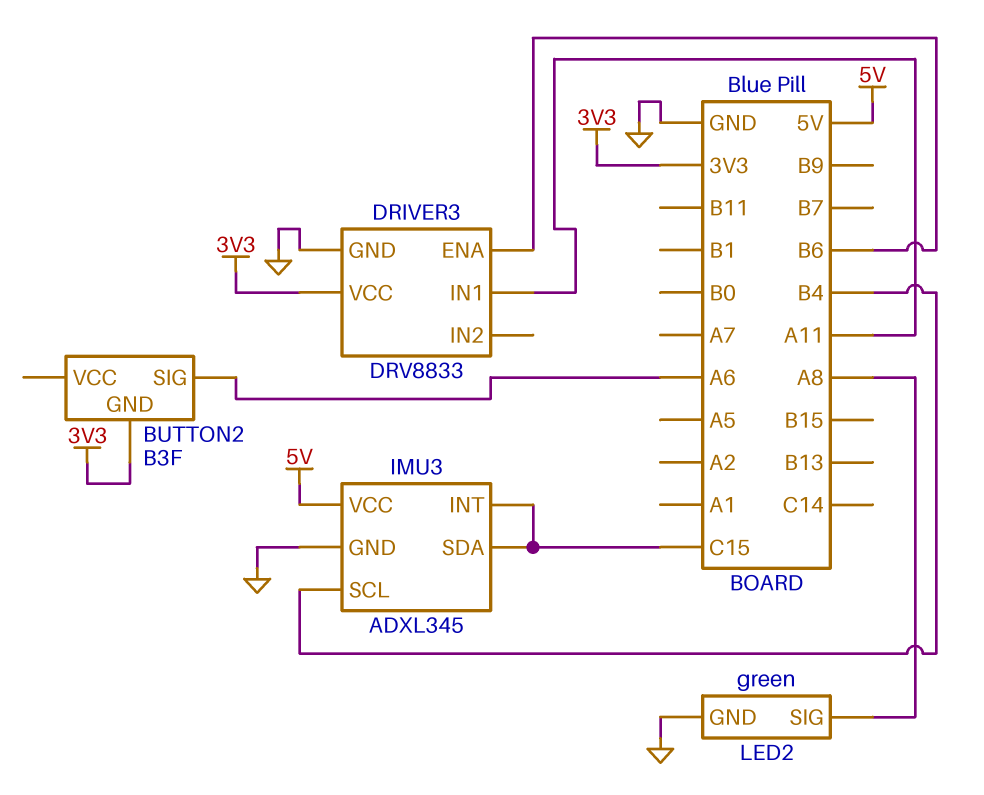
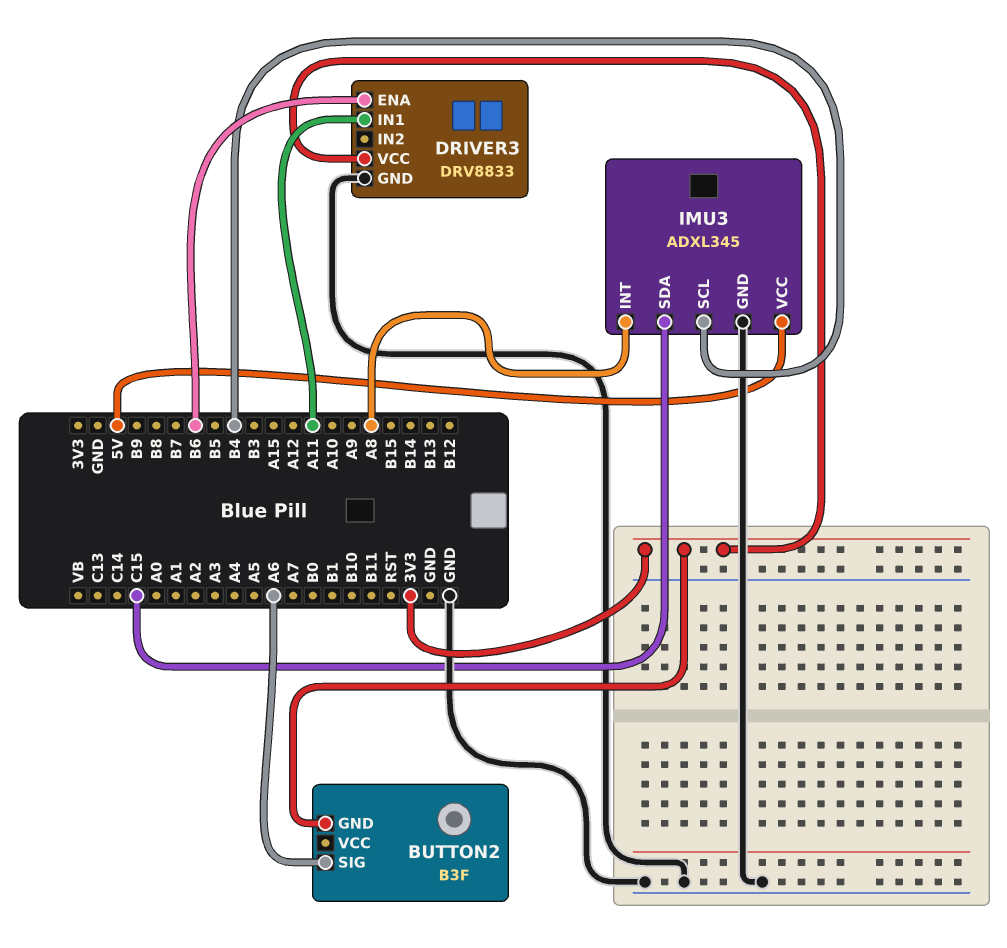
IMU3 pin INT: C15 -> A8
LED2: green -> none
LED2 pin GND: GND -> none
LED2 pin SIG: A8 -> none

